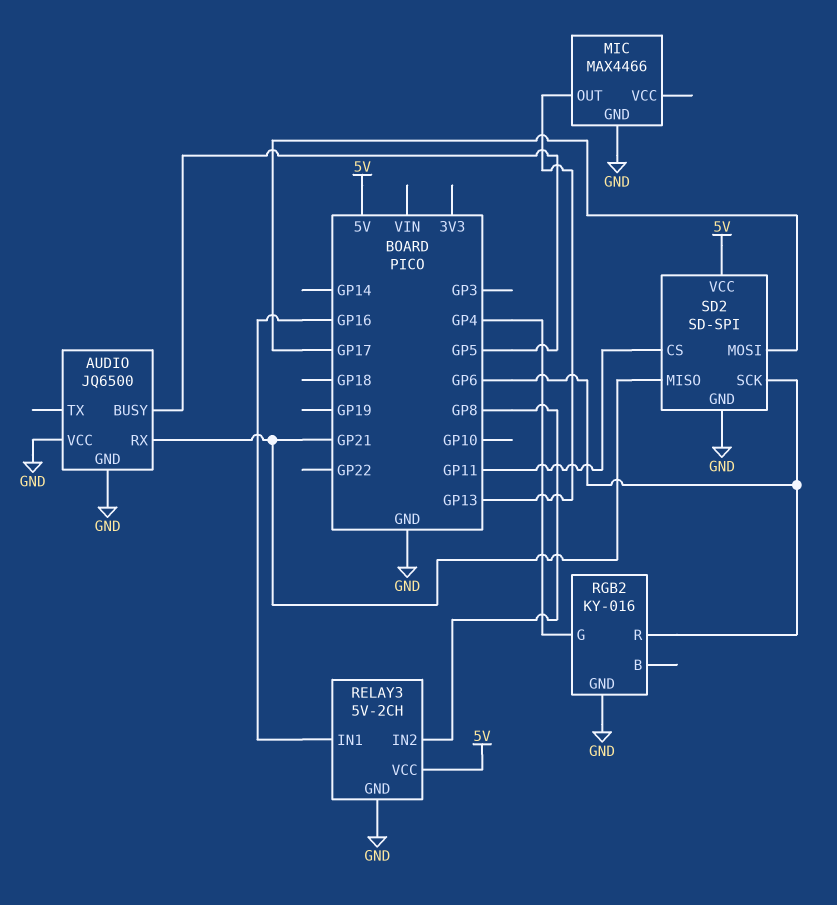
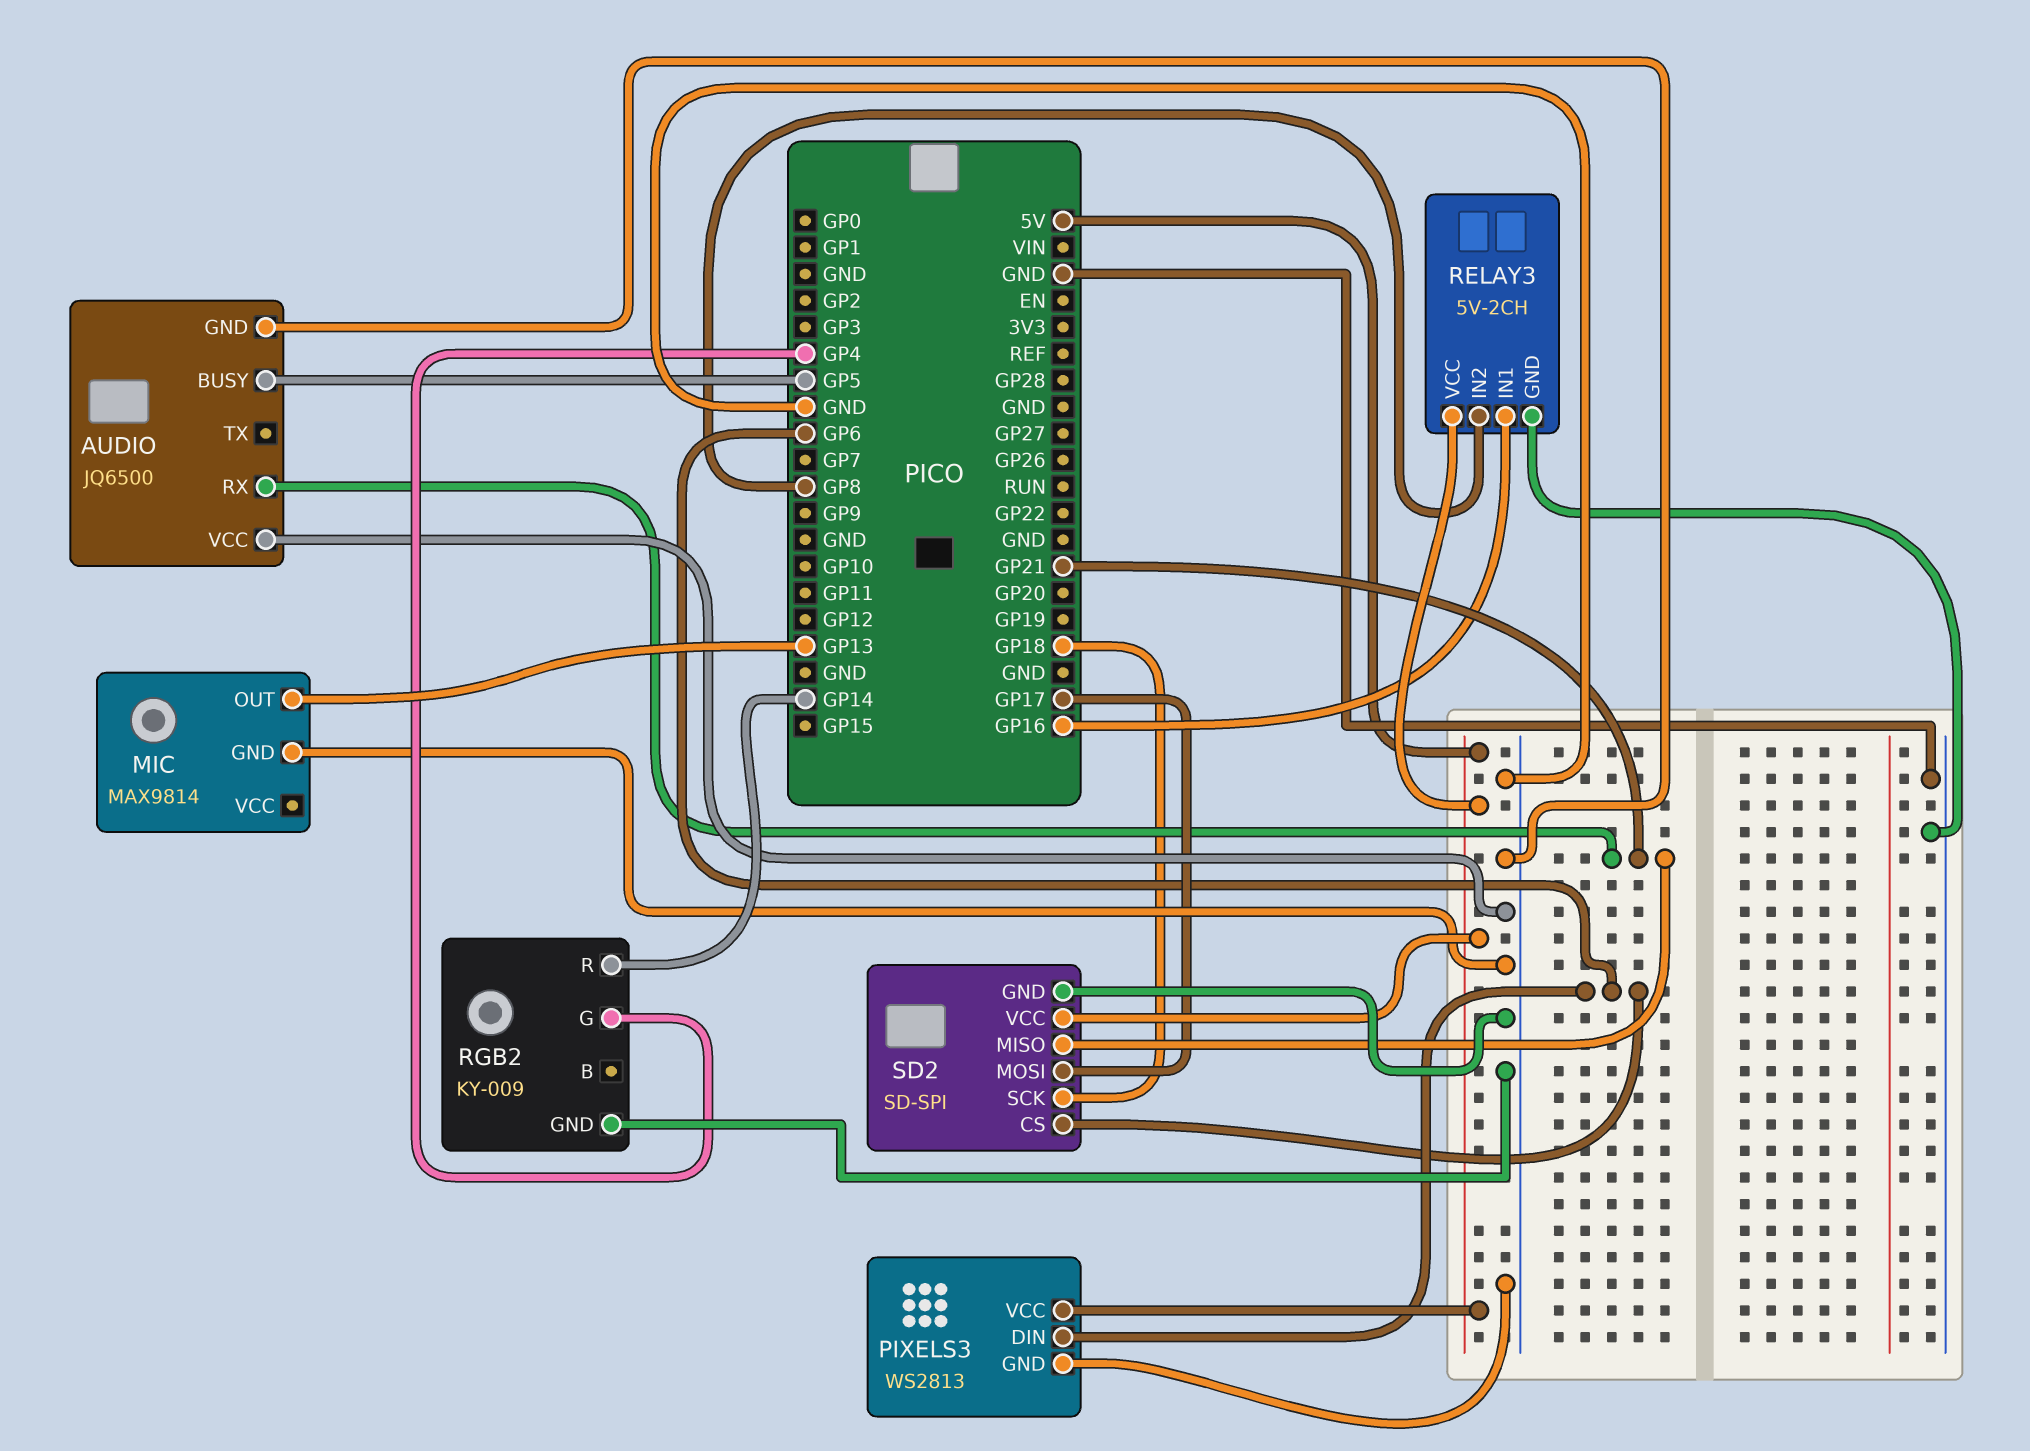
MIC: MAX4466 -> MAX9814
PIXELS3: none -> WS2813
PIXELS3 pin DIN: none -> GP6
PIXELS3 pin GND: none -> GND
PIXELS3 pin VCC: none -> 5V
RGB2: KY-016 -> KY-009
RGB2 pin R: GP6 -> GP14
SD2 pin CS: GP11 -> GP6
SD2 pin SCK: GP6 -> GP18

